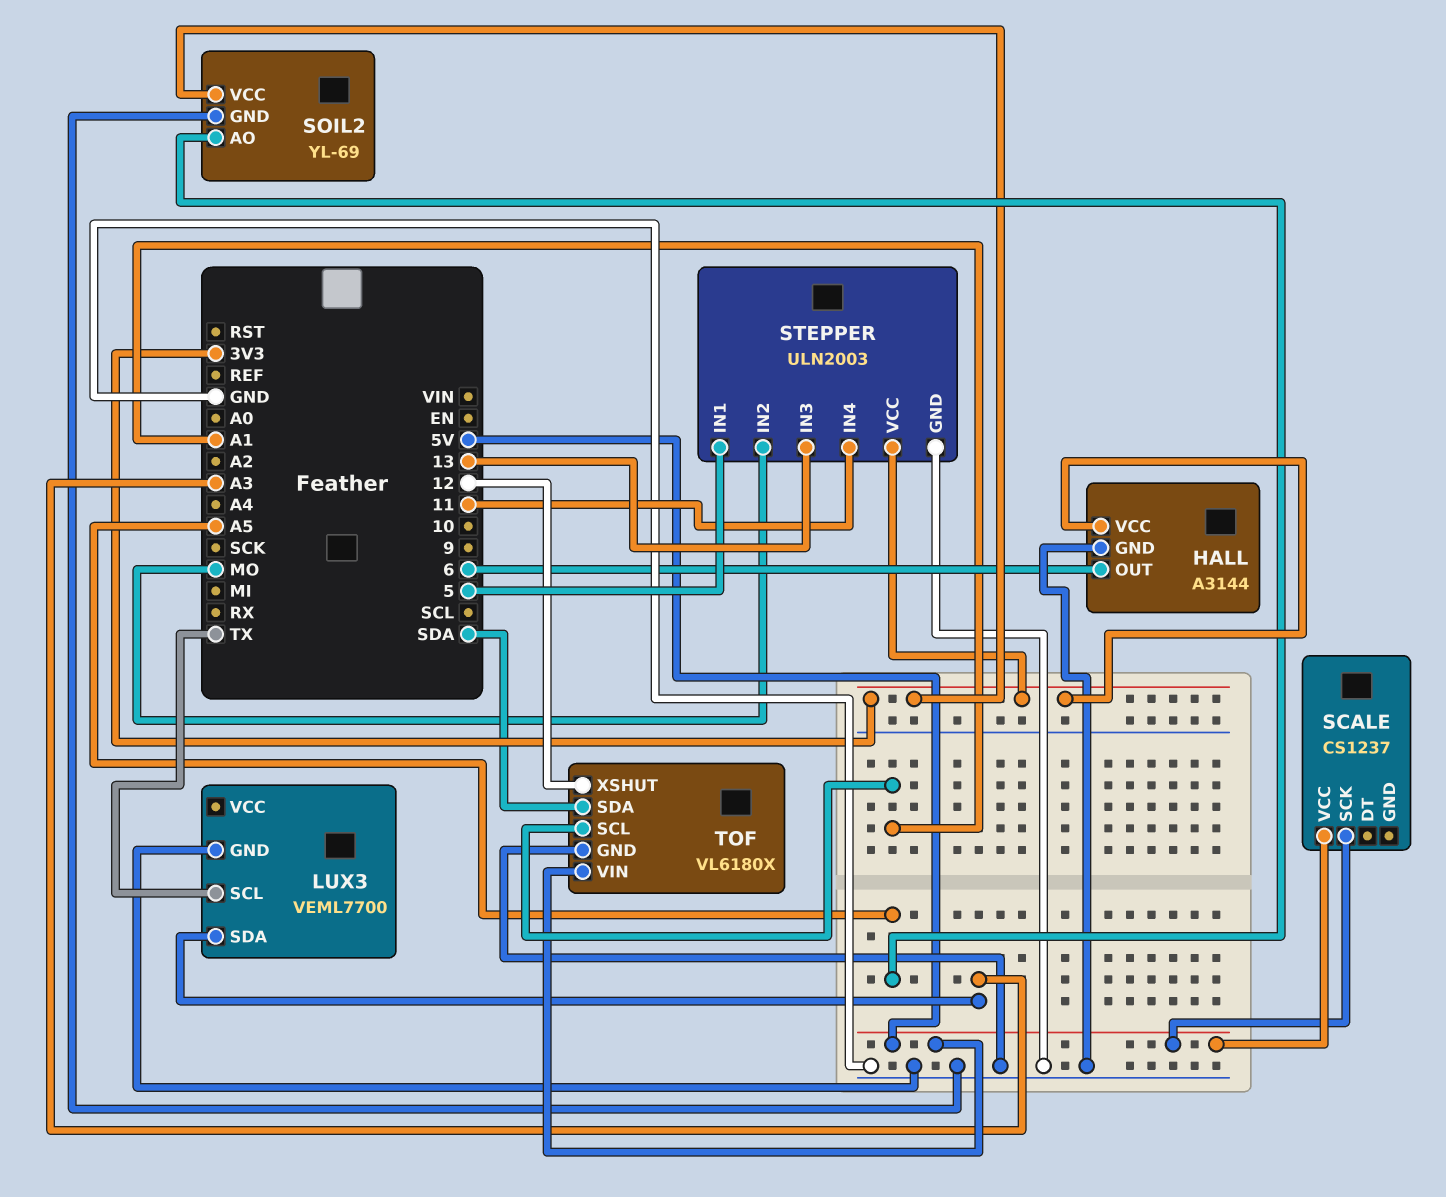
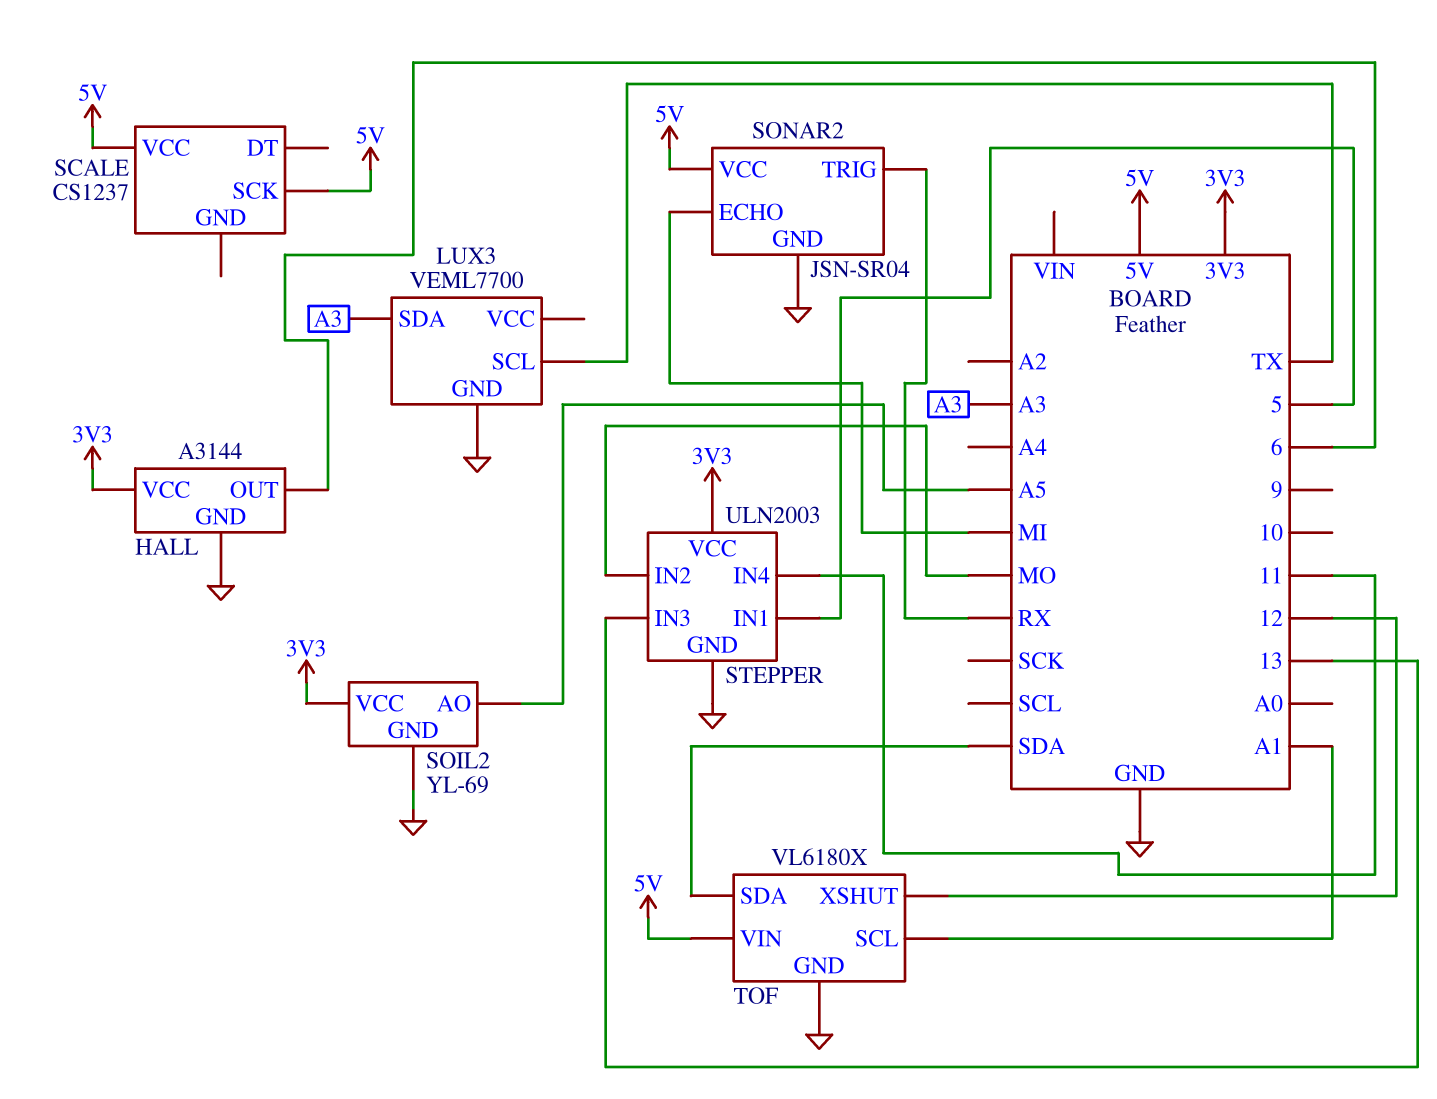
SONAR2: none -> JSN-SR04
SONAR2 pin ECHO: none -> MI
SONAR2 pin GND: none -> GND
SONAR2 pin TRIG: none -> RX
SONAR2 pin VCC: none -> 5V

